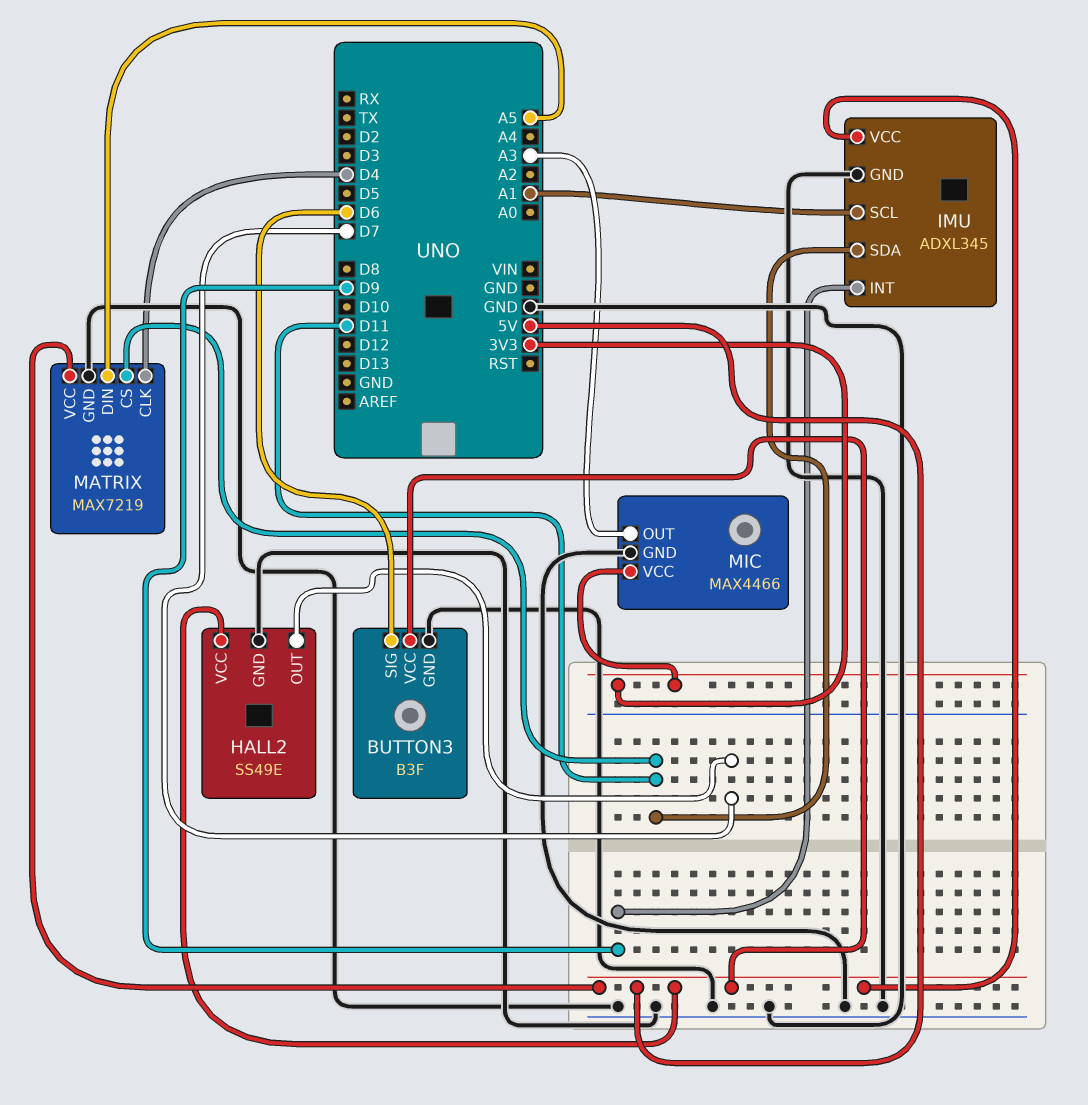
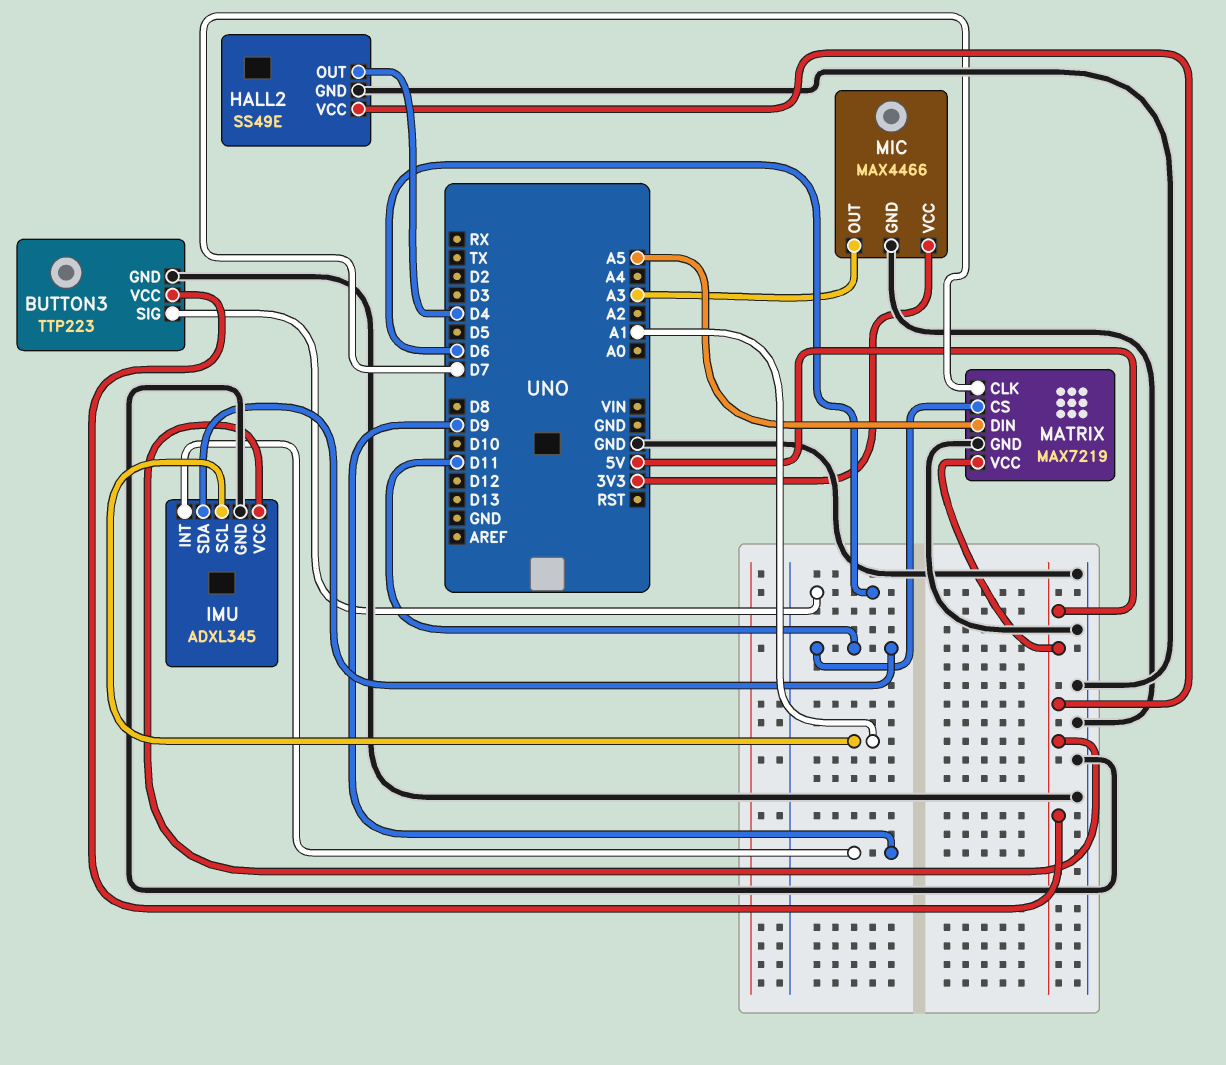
BUTTON3: B3F -> TTP223
HALL2 pin OUT: D7 -> D4
MATRIX pin CLK: D4 -> D7

